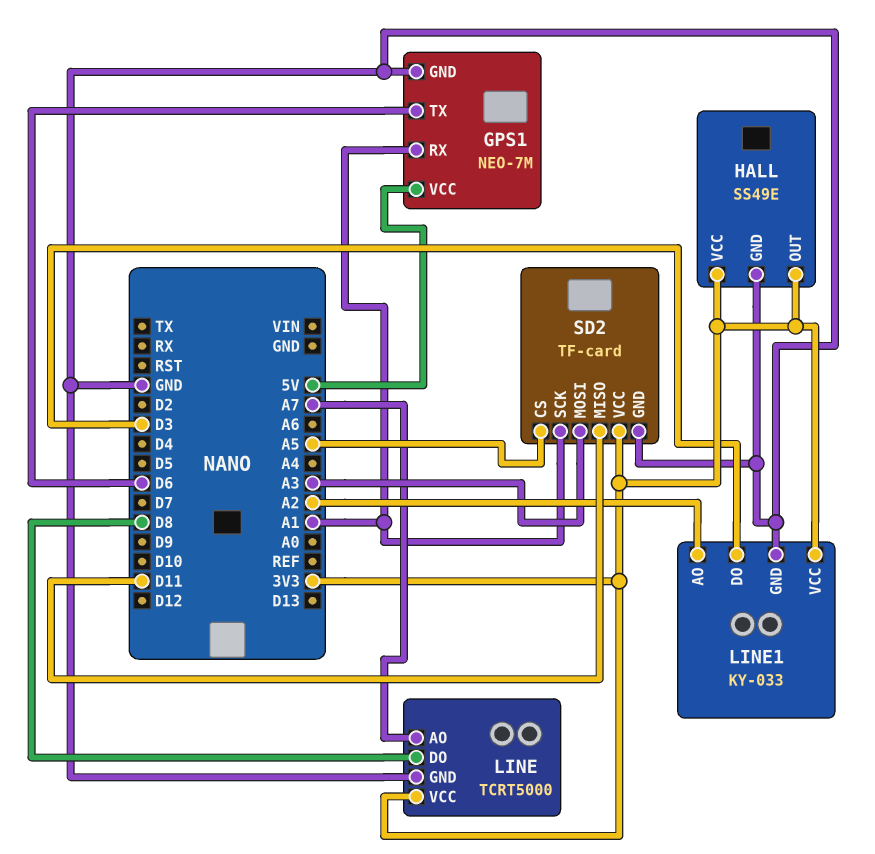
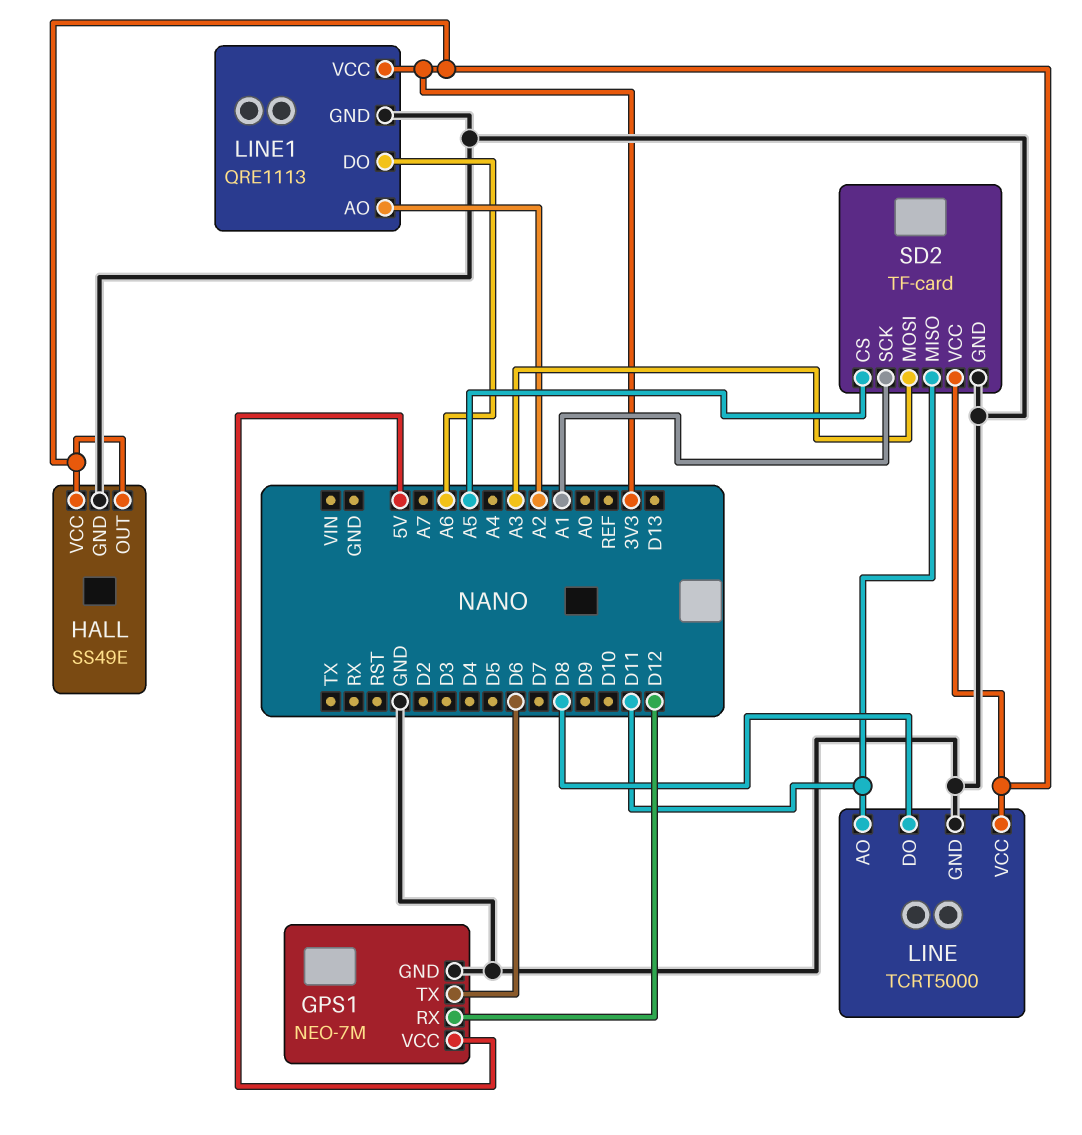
GPS1 pin RX: A1 -> D12
LINE pin AO: A7 -> D11
LINE1: KY-033 -> QRE1113
LINE1 pin DO: D3 -> A6

